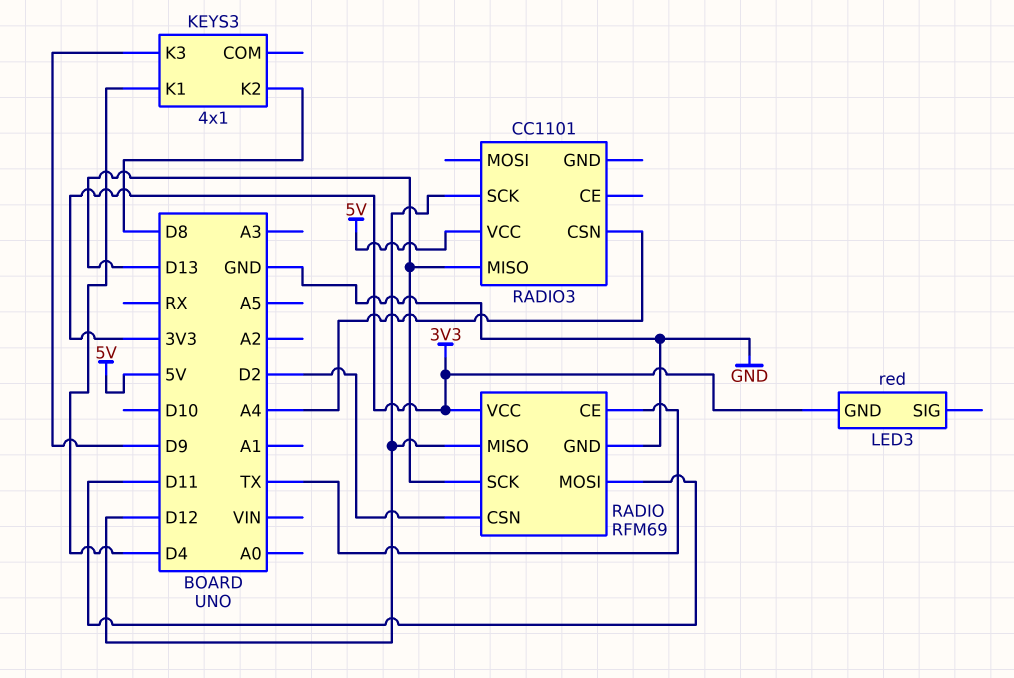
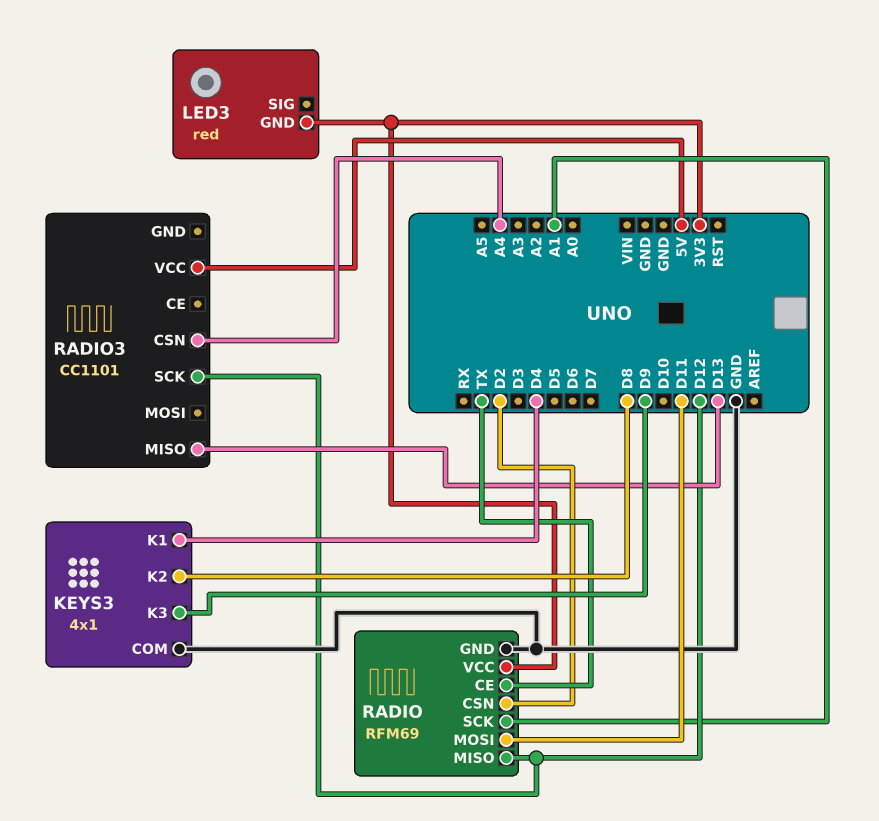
KEYS3 pin COM: none -> GND
RADIO pin SCK: D13 -> A1

